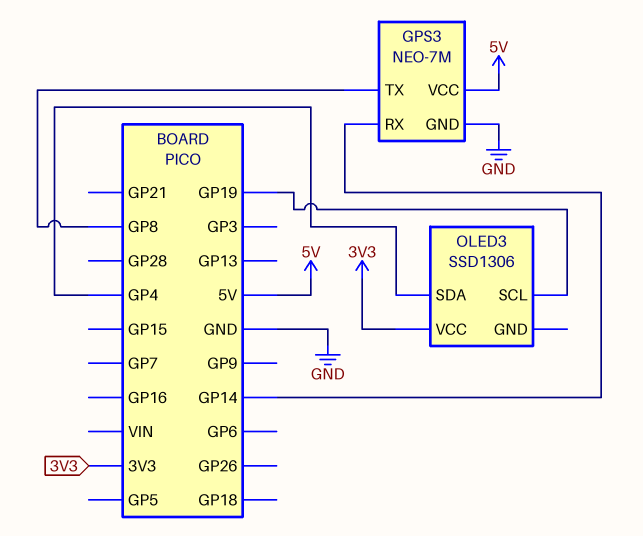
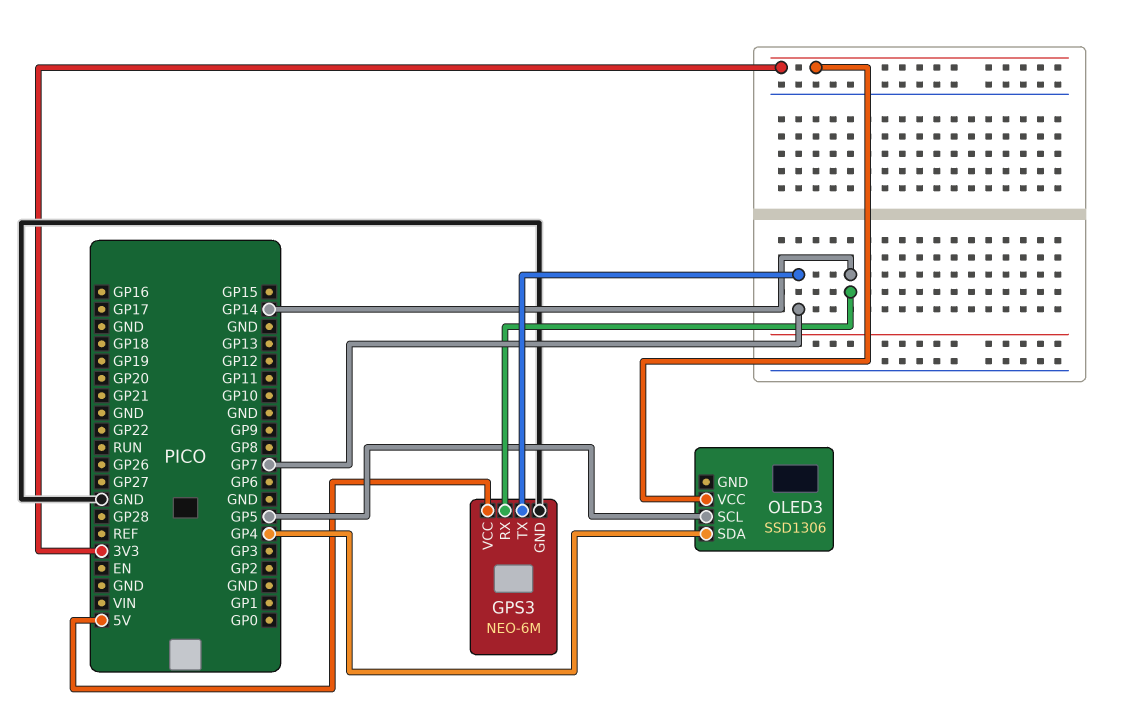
GPS3: NEO-7M -> NEO-6M
GPS3 pin TX: GP8 -> GP7
OLED3 pin SCL: GP19 -> GP5

